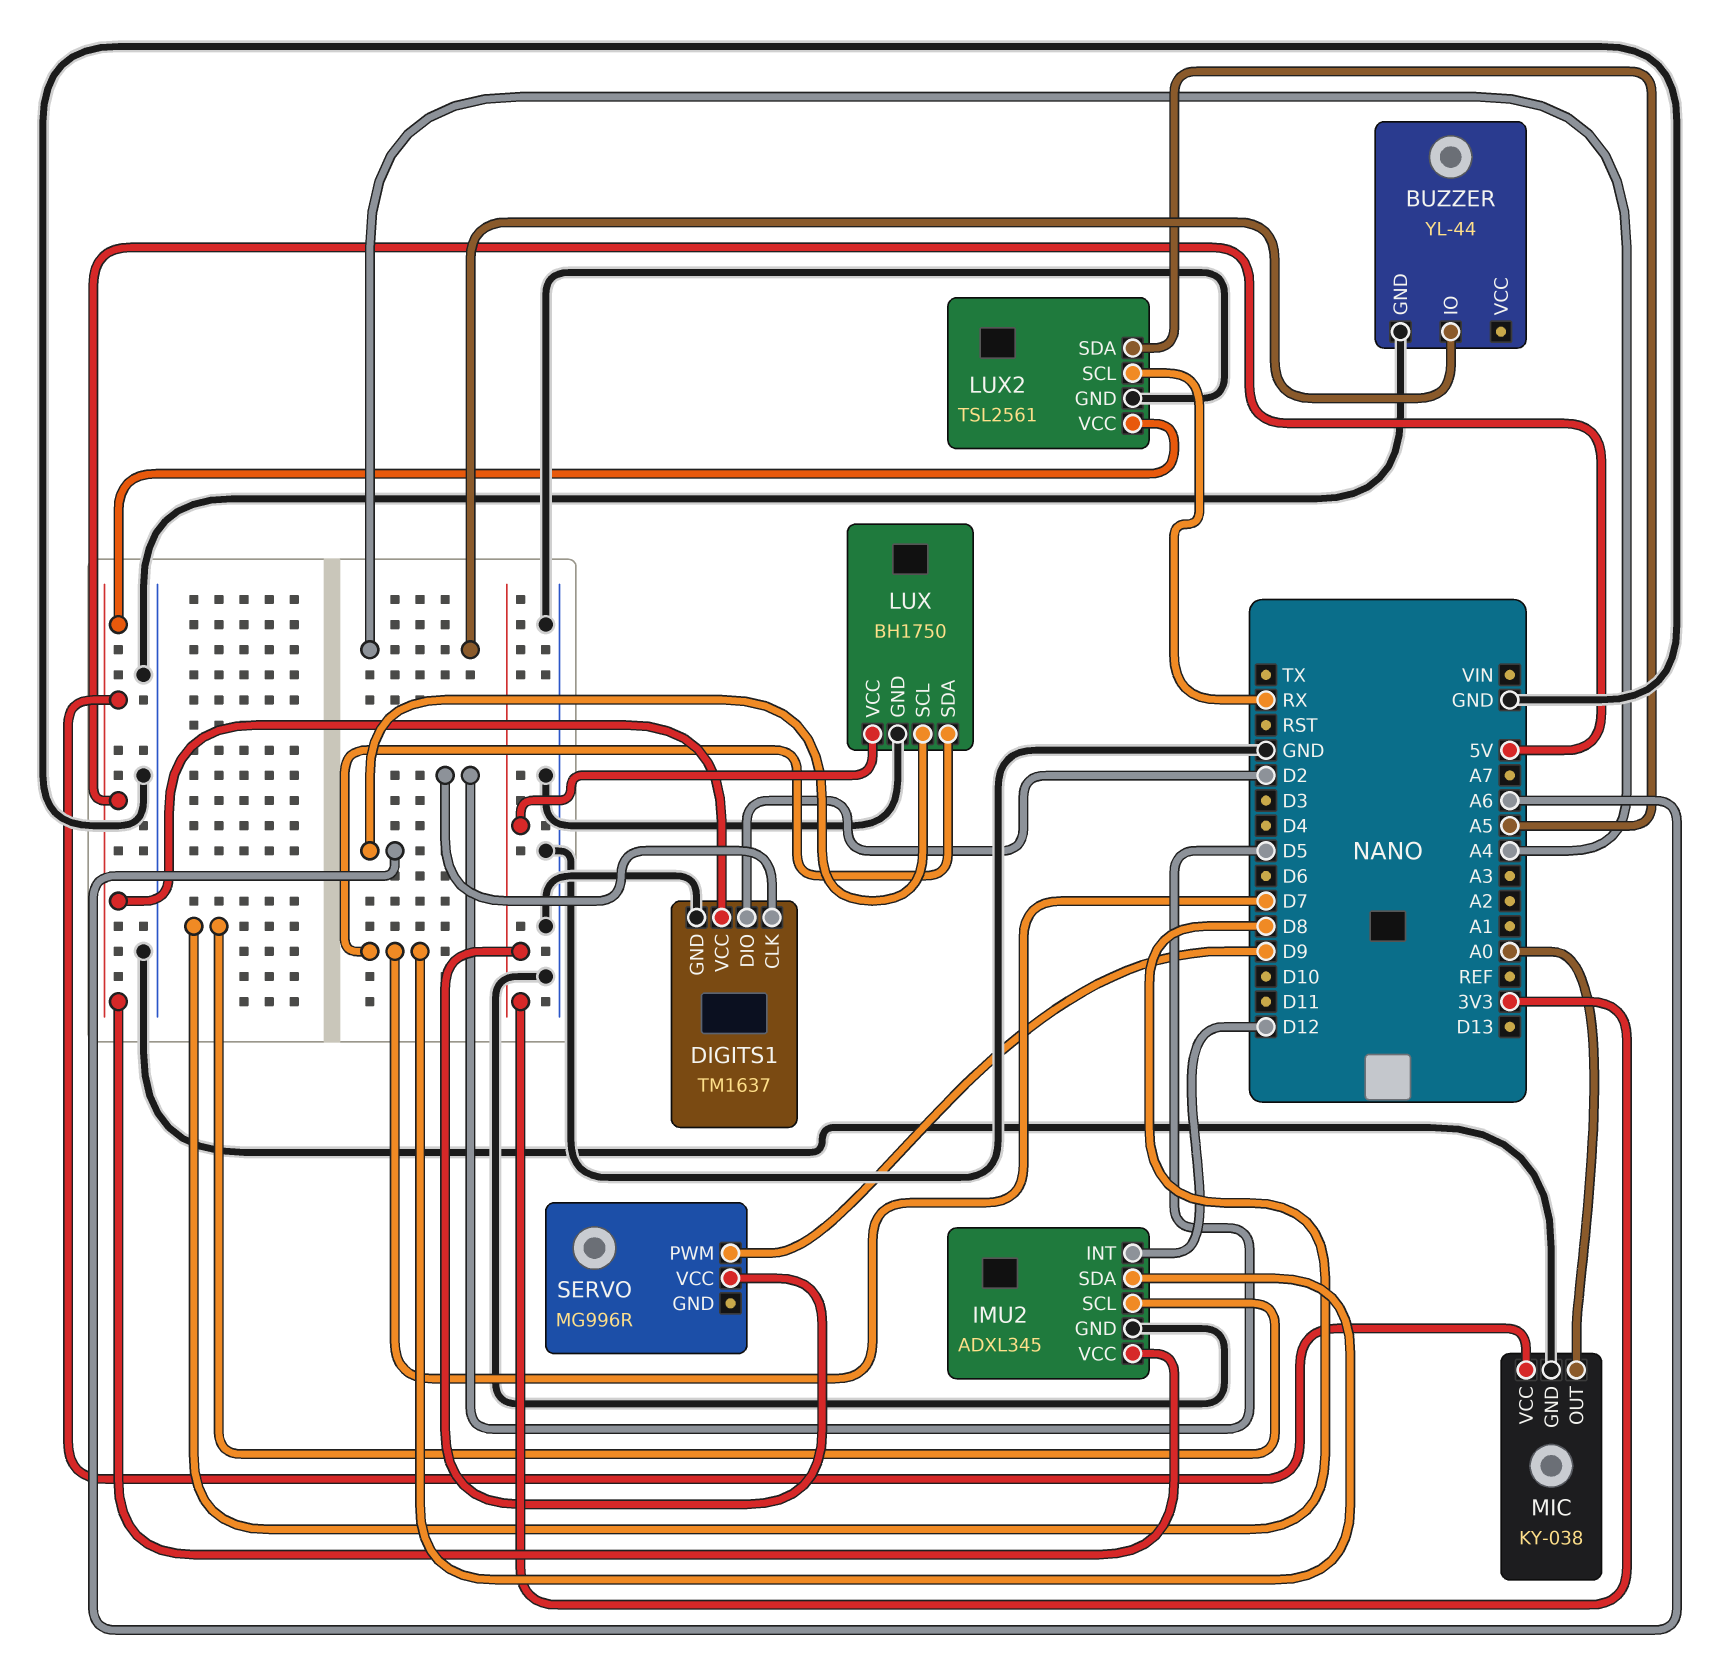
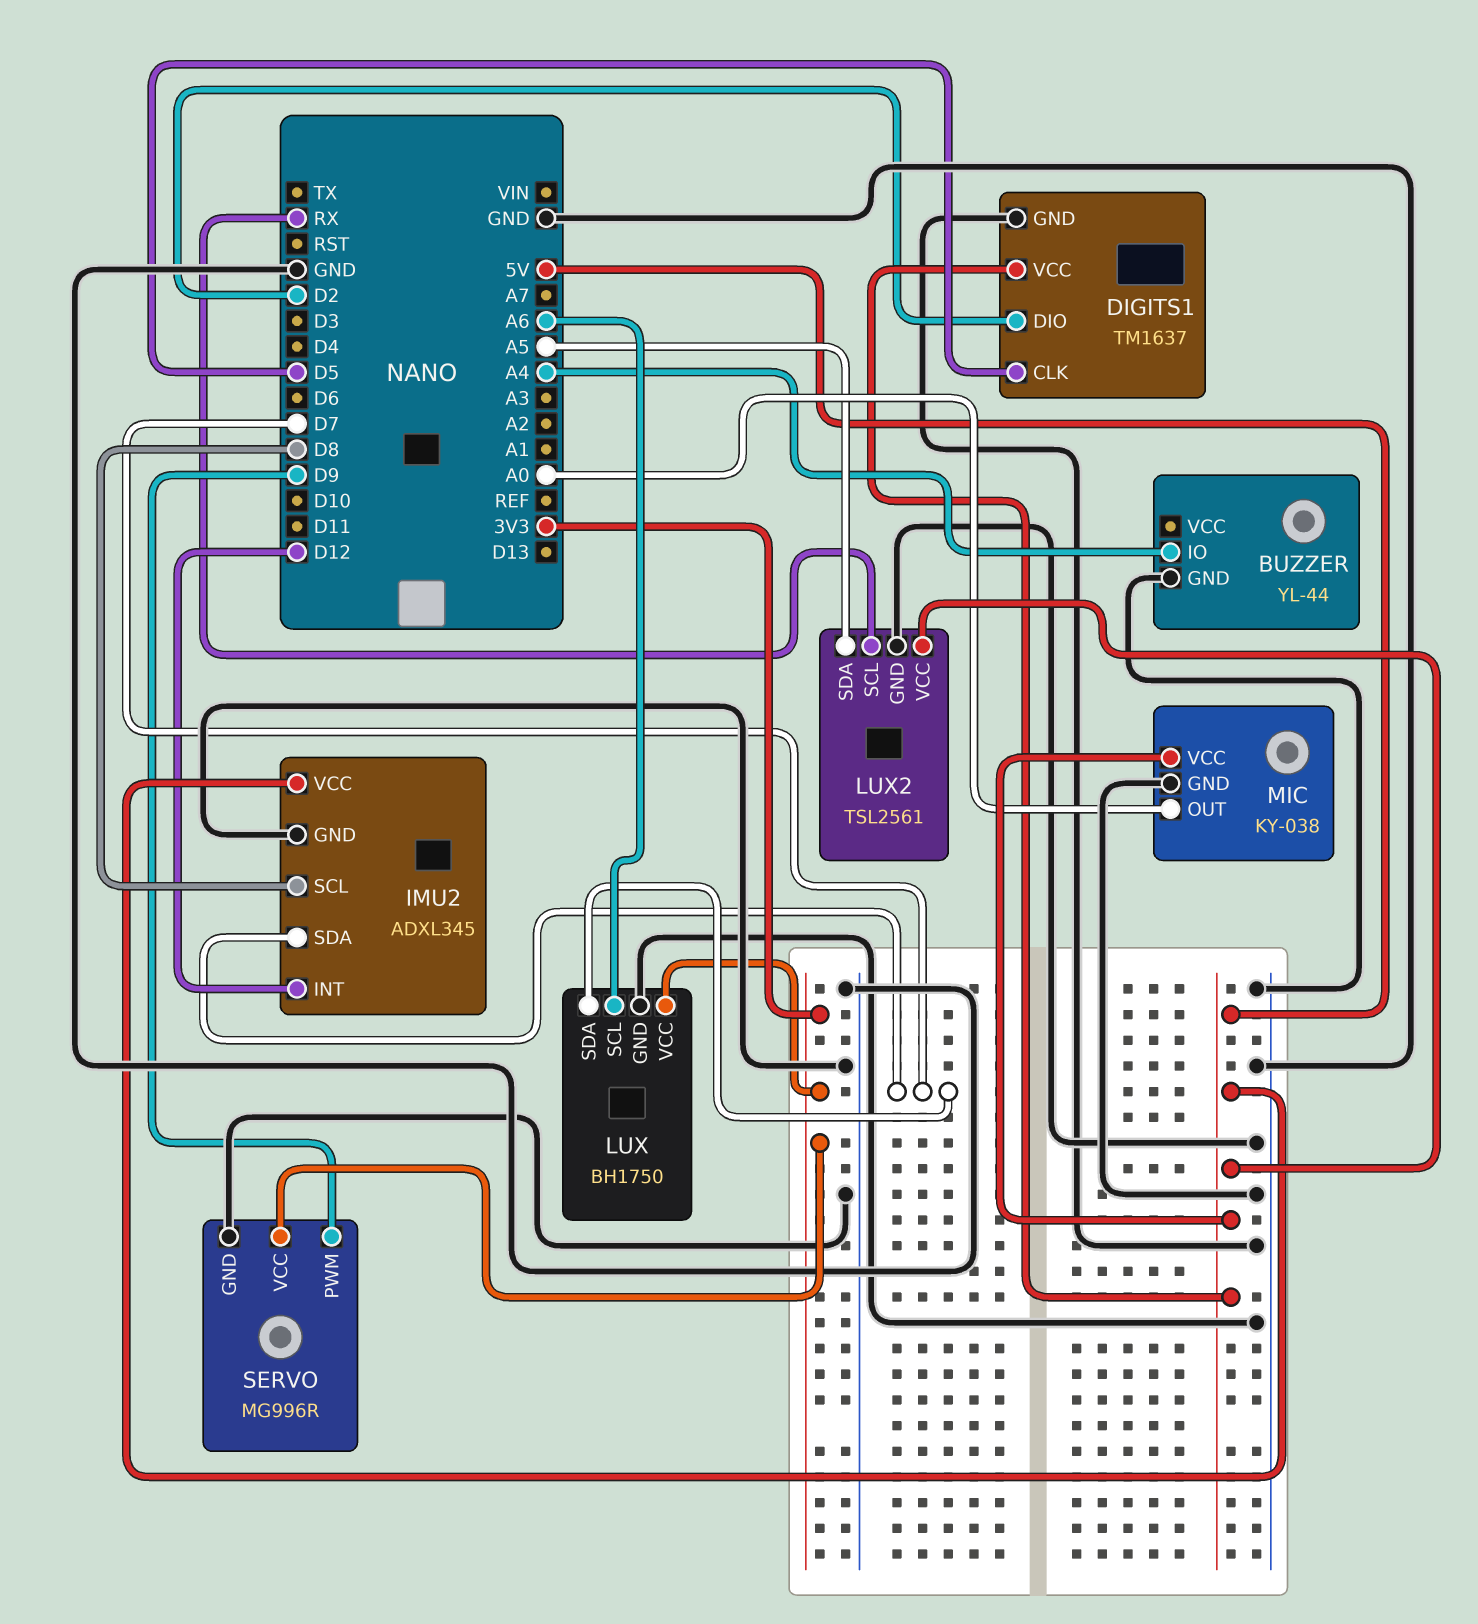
SERVO pin GND: none -> GND

